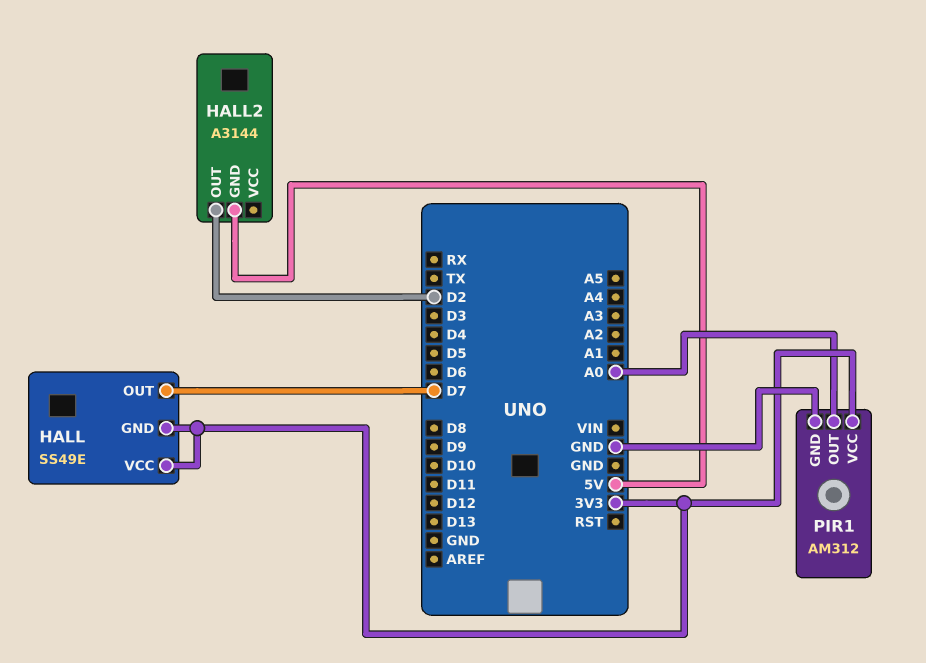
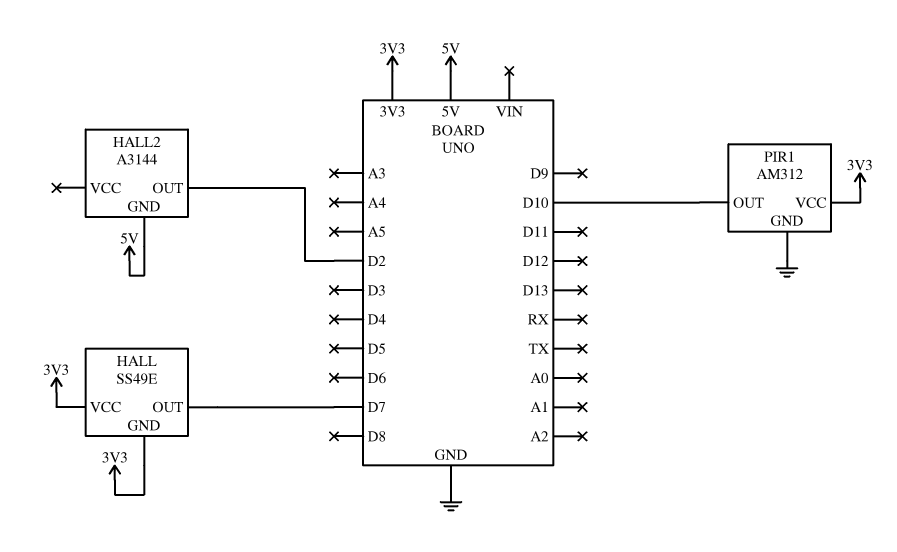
PIR1 pin OUT: A0 -> D10

